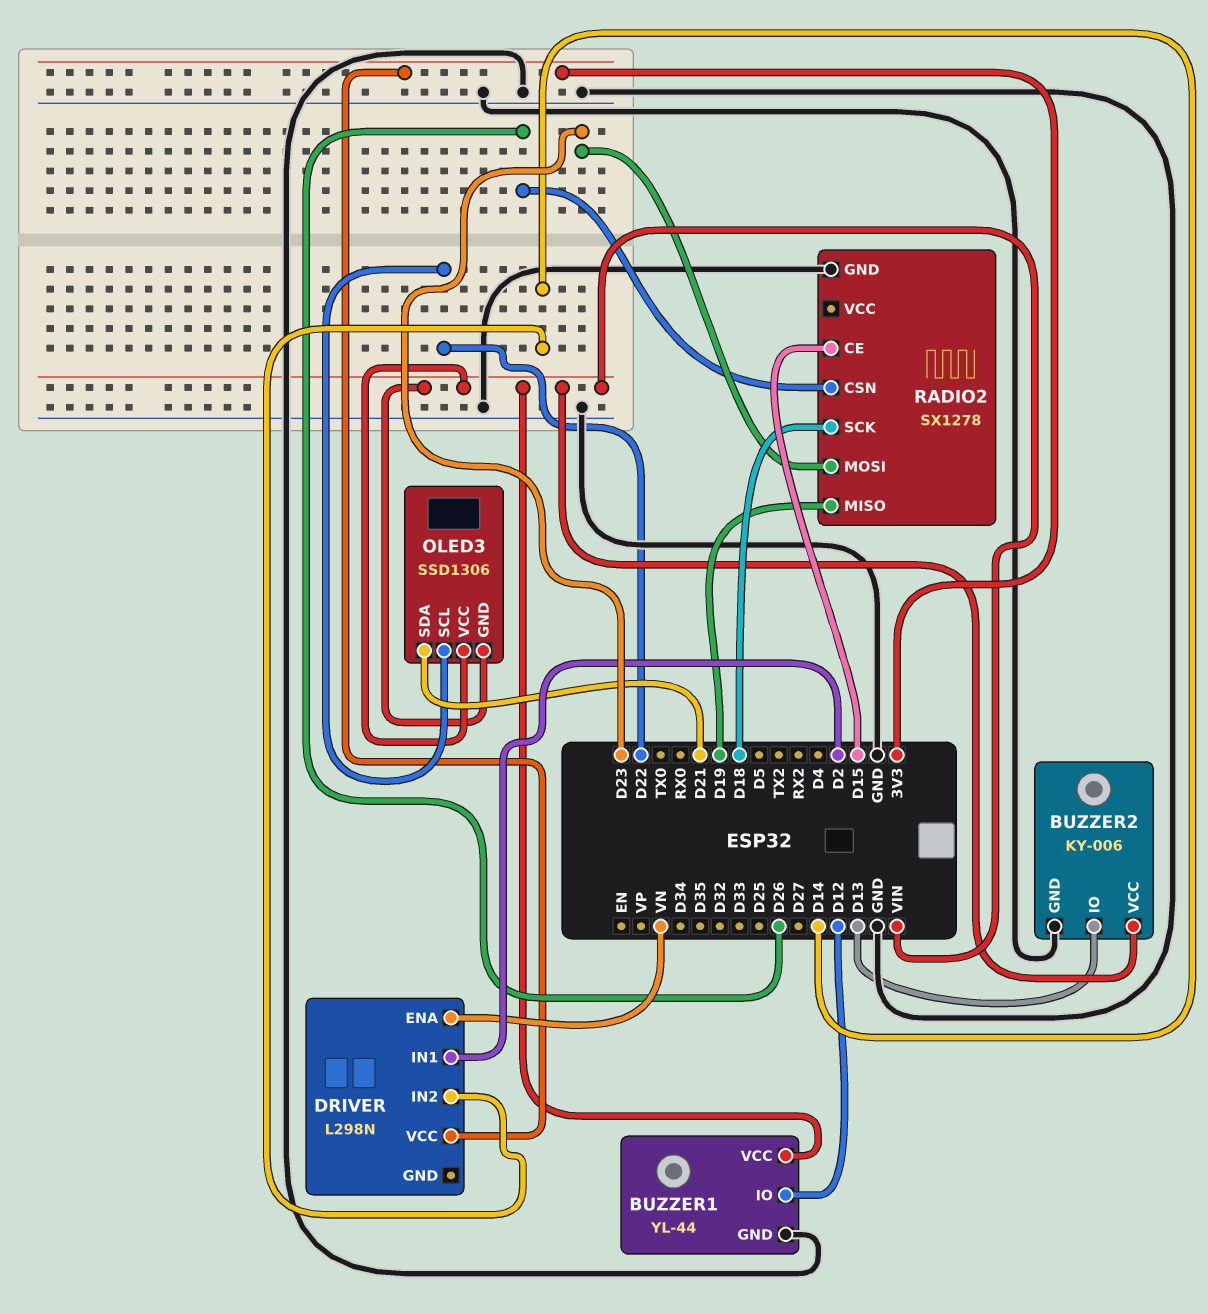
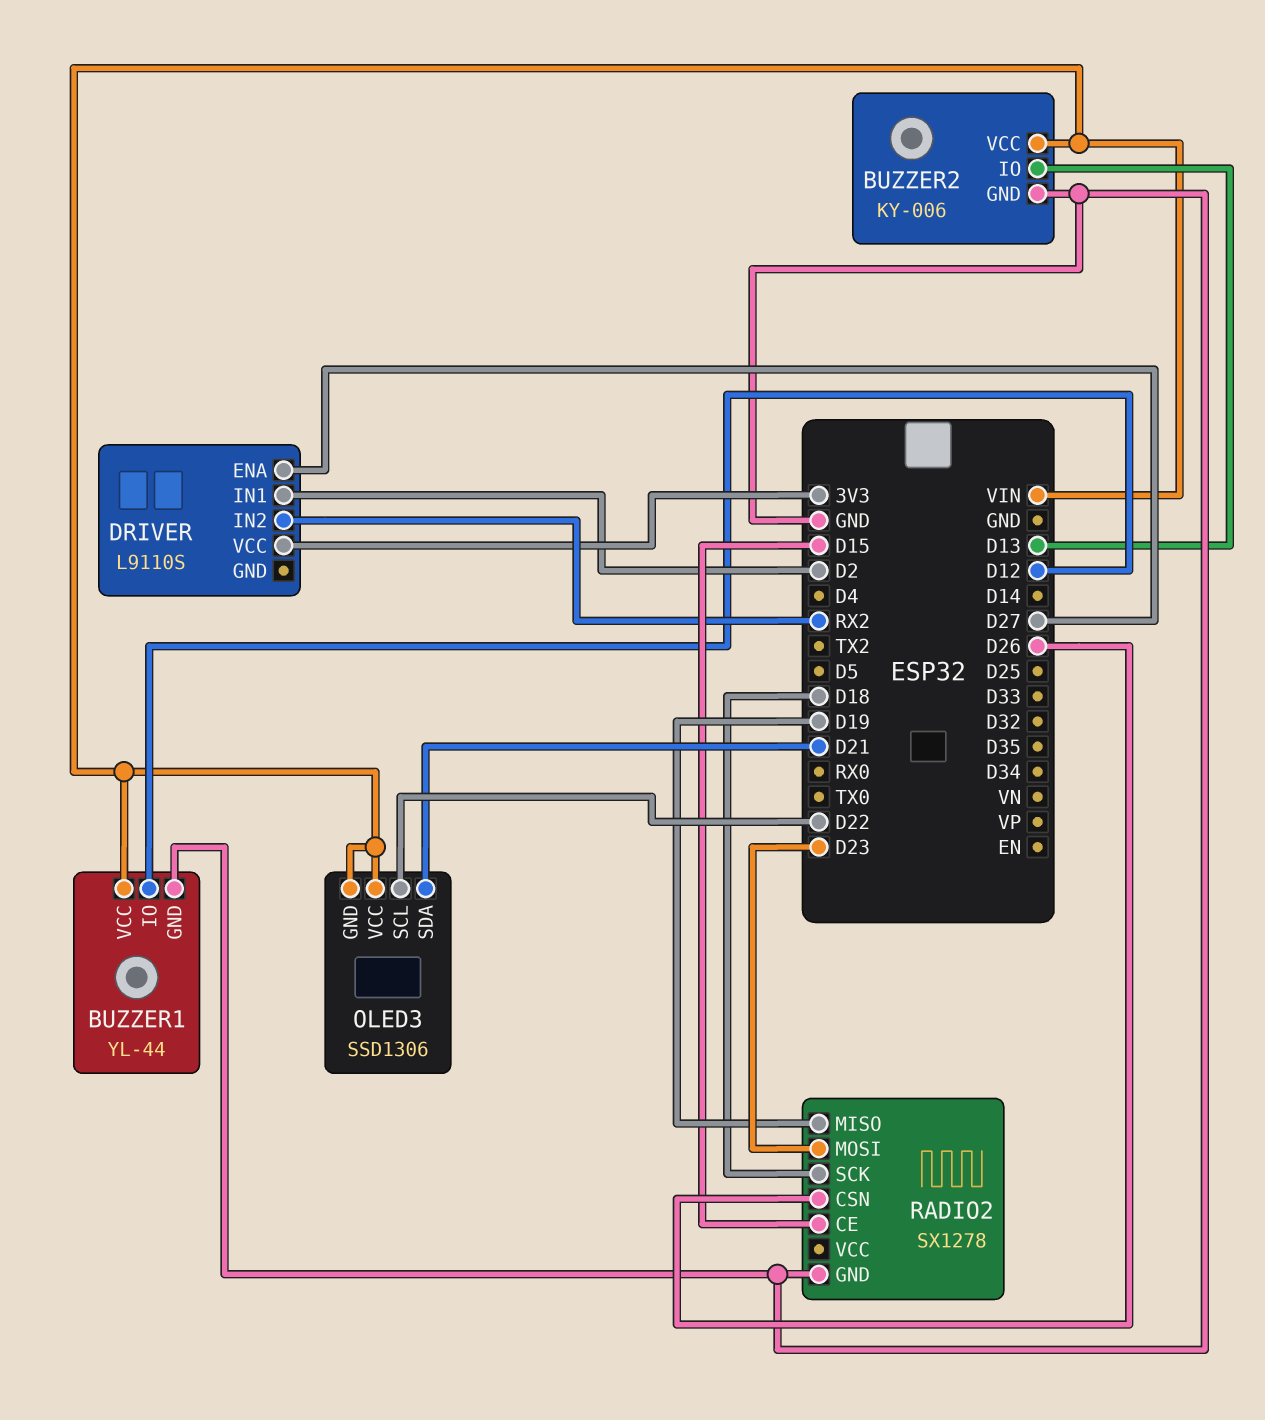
DRIVER: L298N -> L9110S
DRIVER pin ENA: VN -> D27
DRIVER pin IN2: D14 -> RX2

